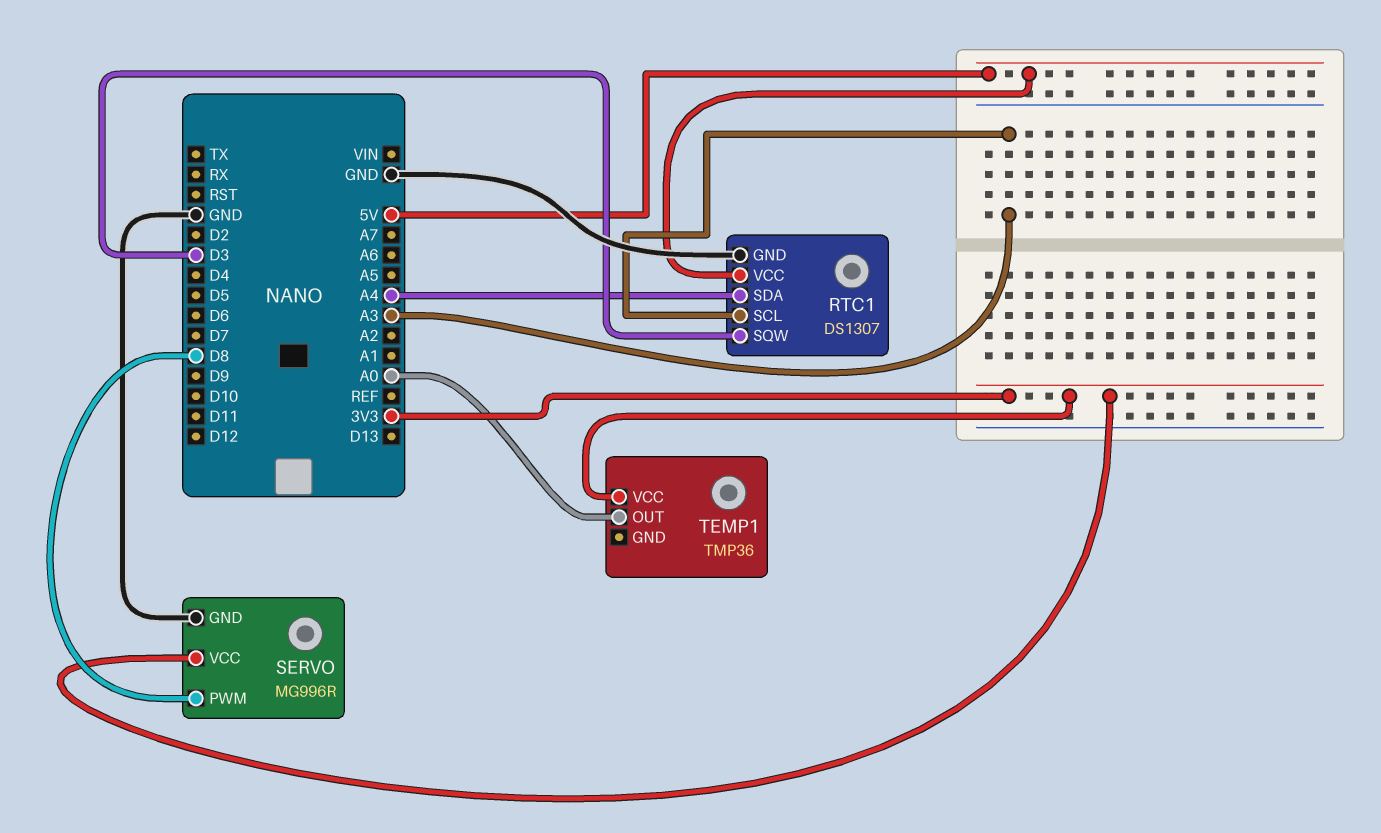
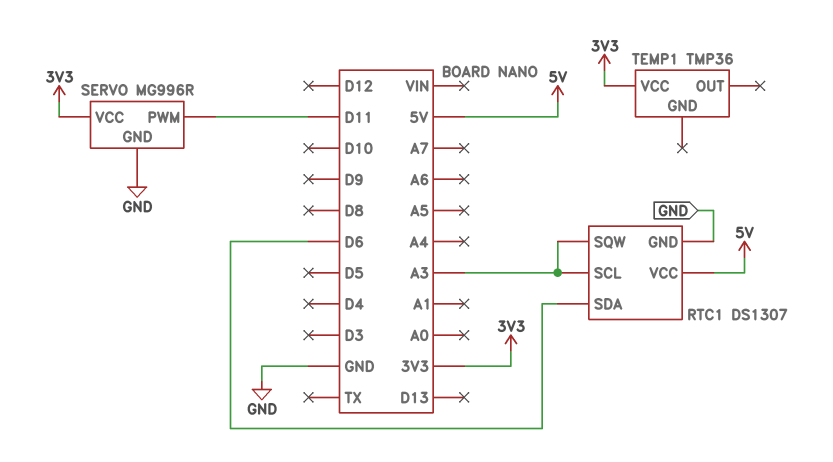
RTC1 pin SDA: A4 -> D6
RTC1 pin SQW: D3 -> A3
SERVO pin PWM: D8 -> D11
TEMP1 pin OUT: A0 -> none

